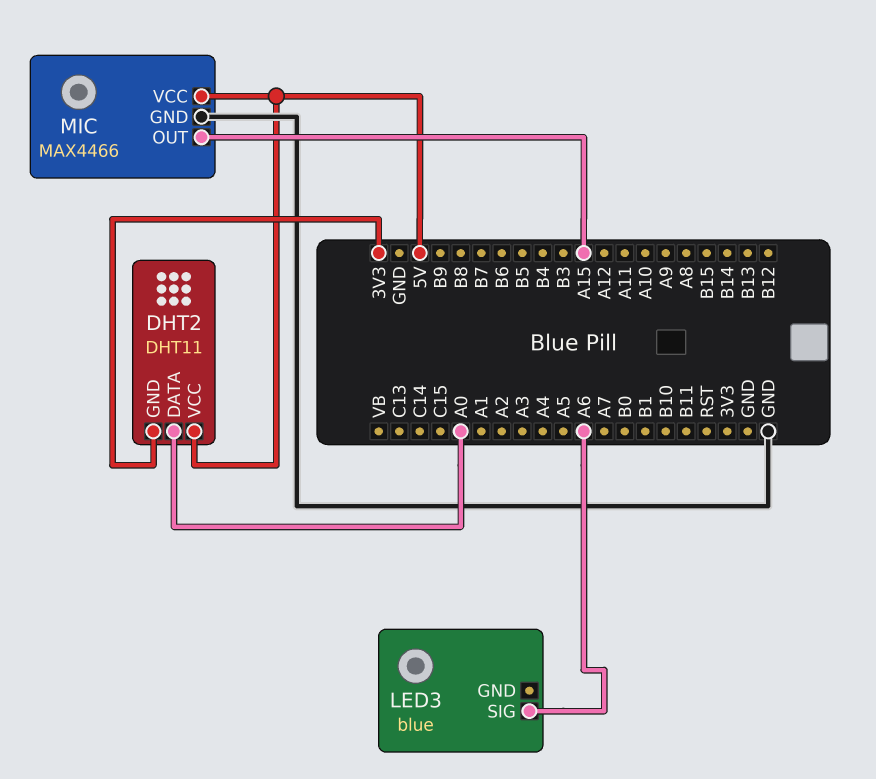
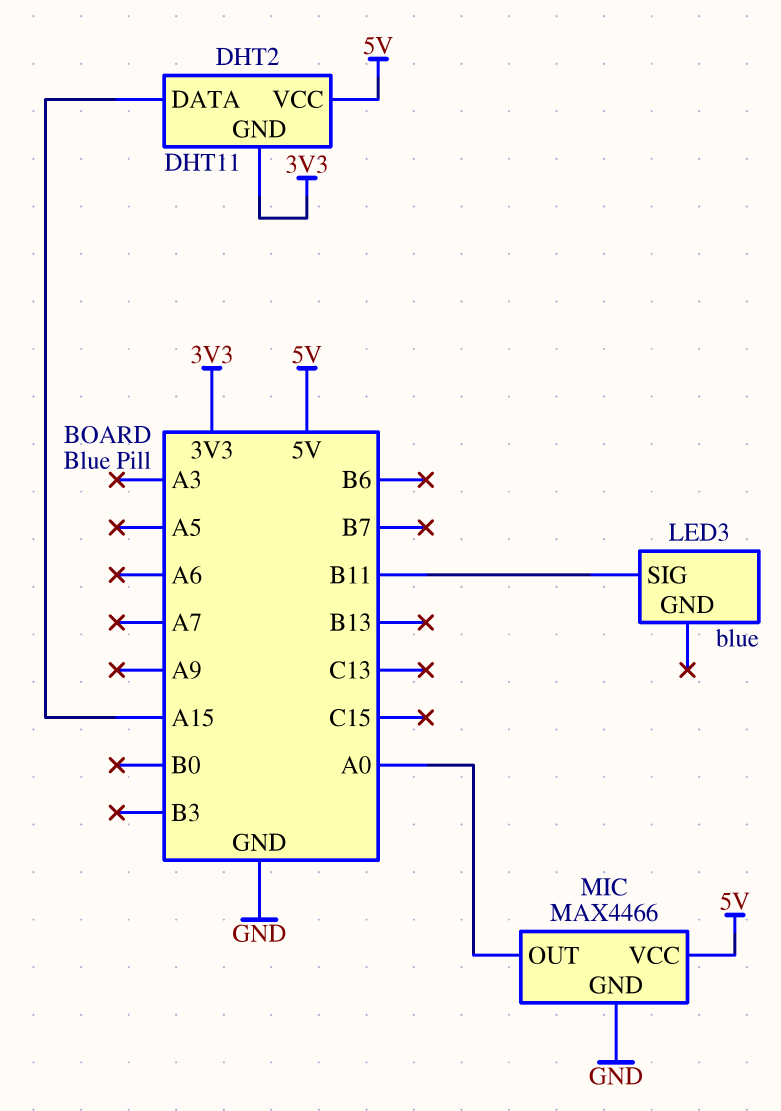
DHT2 pin DATA: A0 -> A15
LED3 pin SIG: A6 -> B11
MIC pin OUT: A15 -> A0

